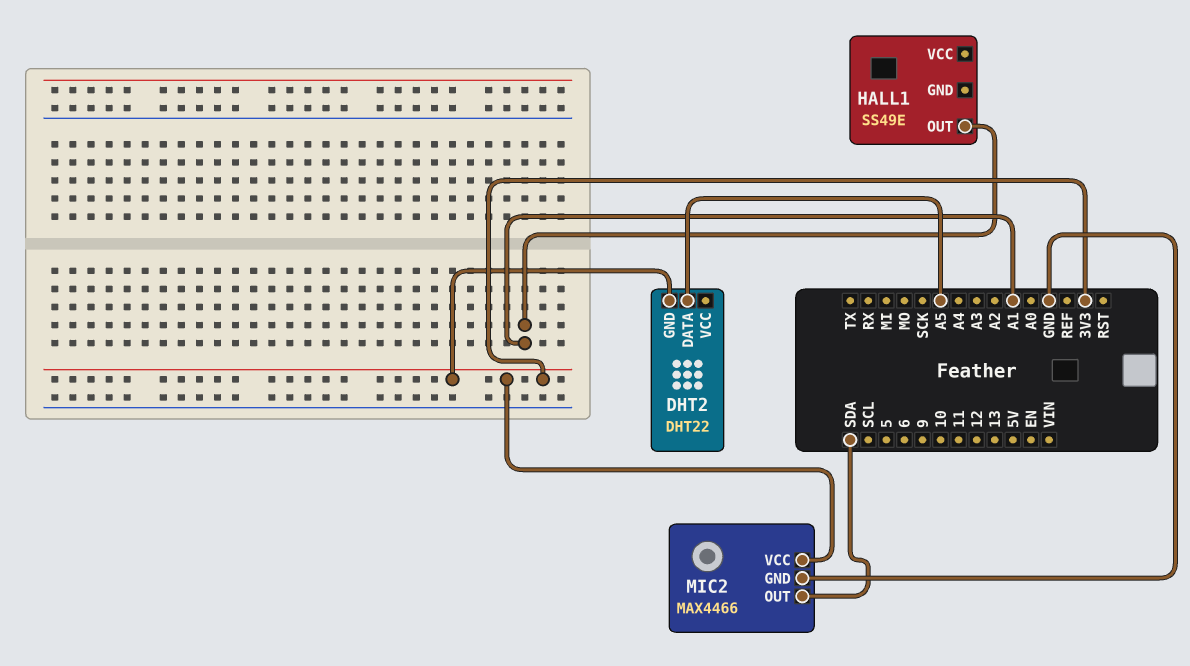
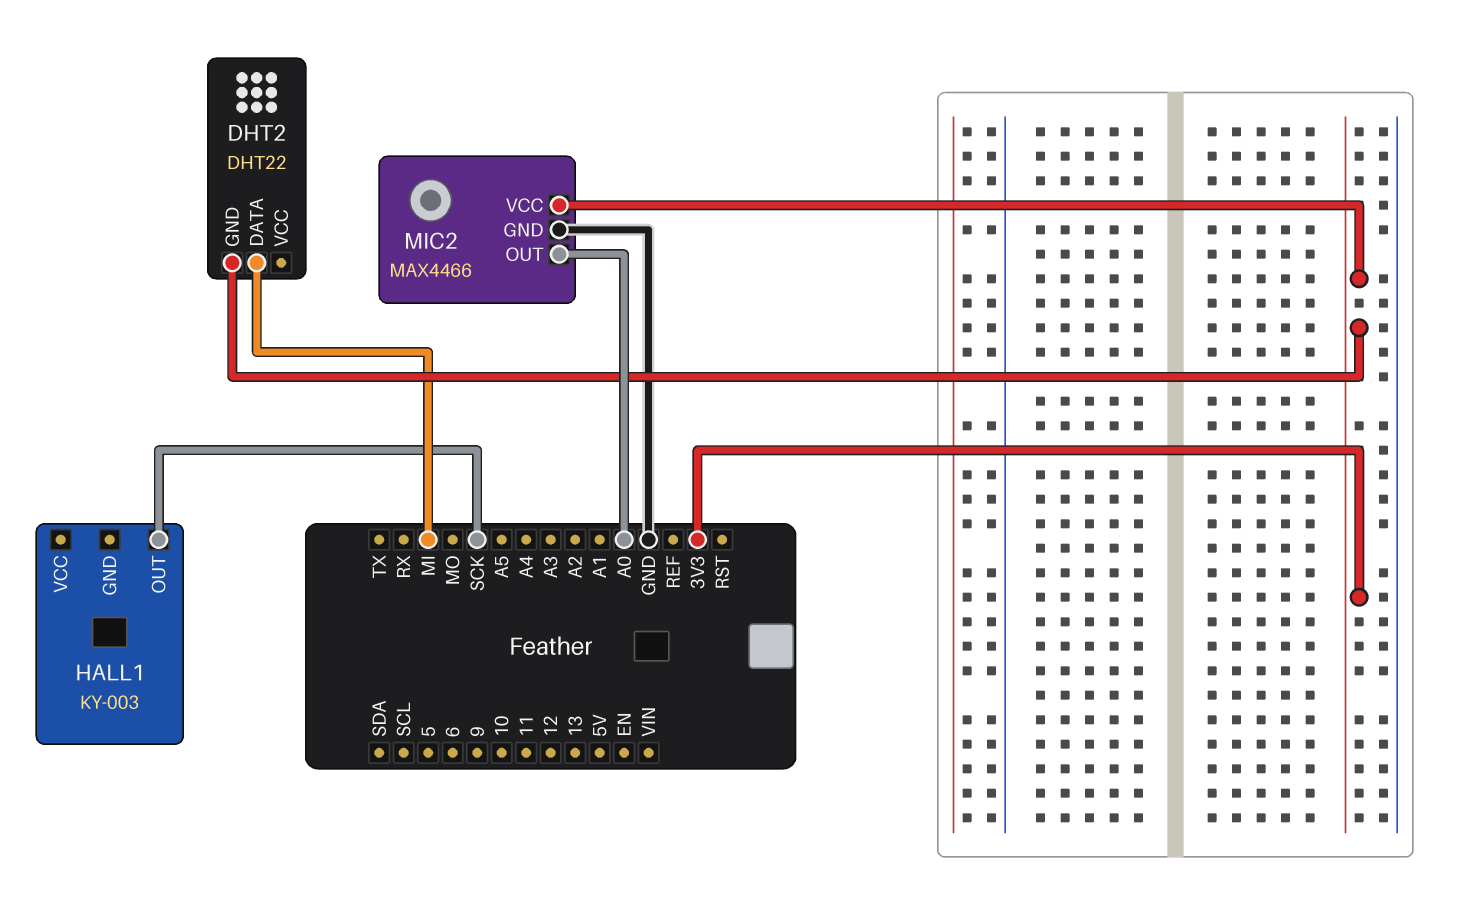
DHT2 pin DATA: A5 -> MI
HALL1: SS49E -> KY-003
HALL1 pin OUT: A1 -> SCK
MIC2 pin OUT: SDA -> A0

